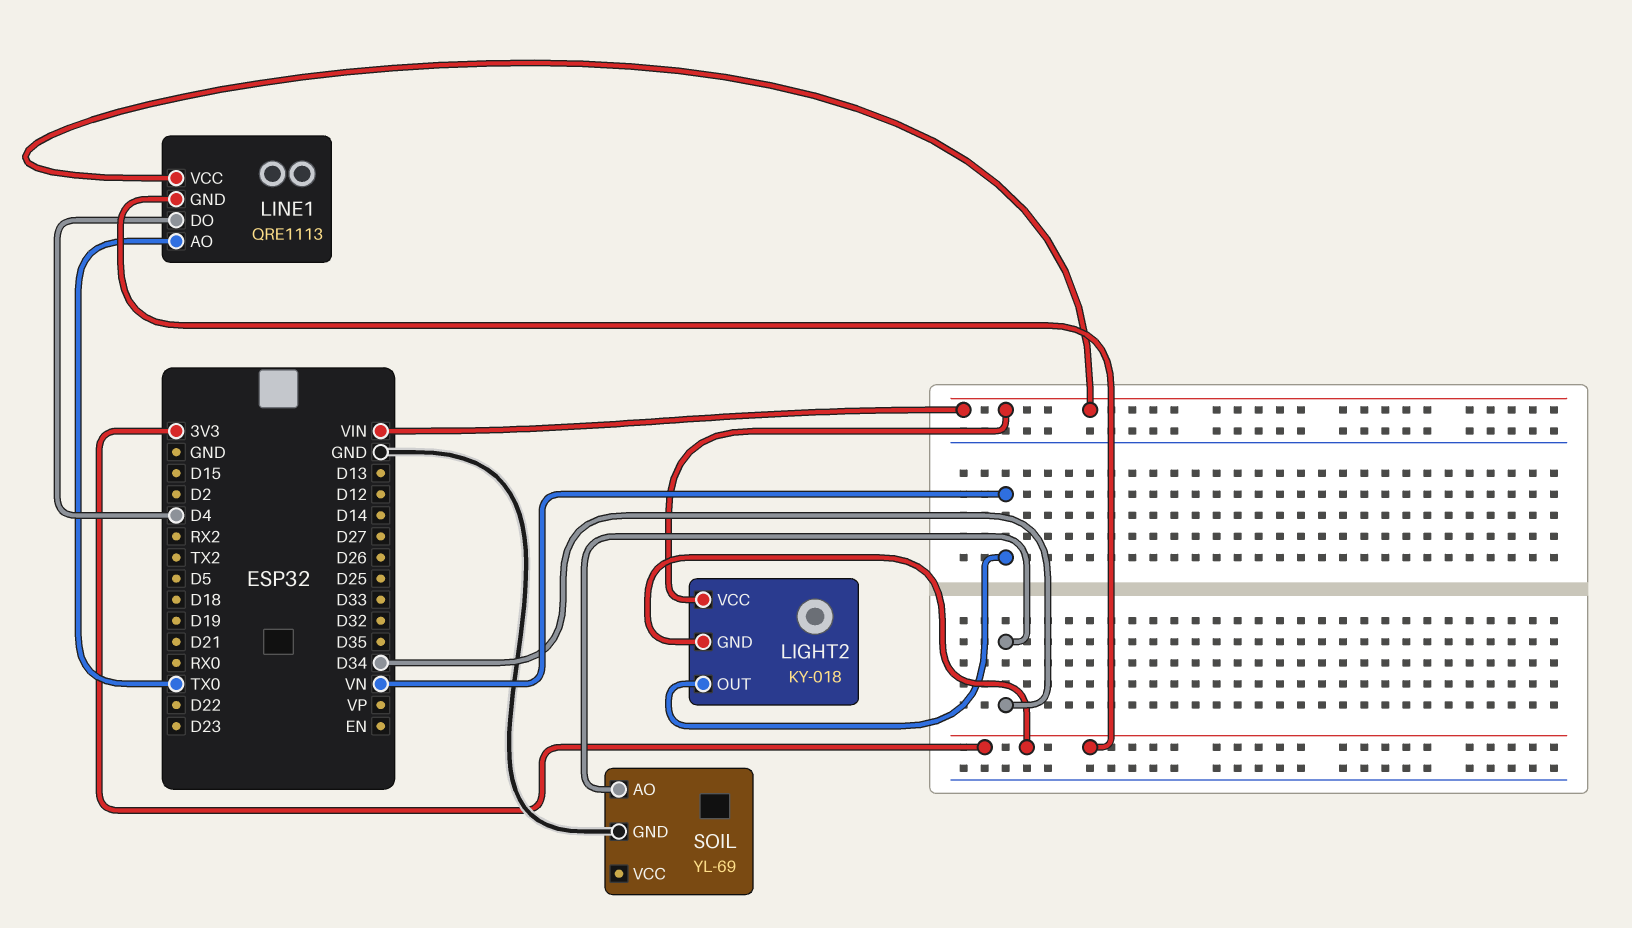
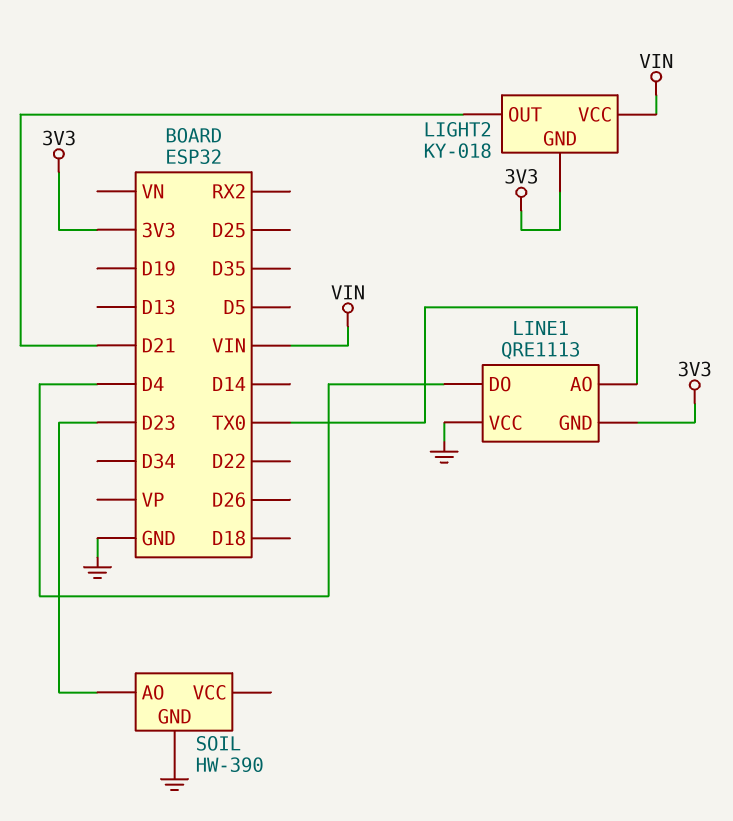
LIGHT2 pin OUT: VN -> D21
LINE1 pin VCC: VIN -> GND
SOIL: YL-69 -> HW-390
SOIL pin AO: D34 -> D23

